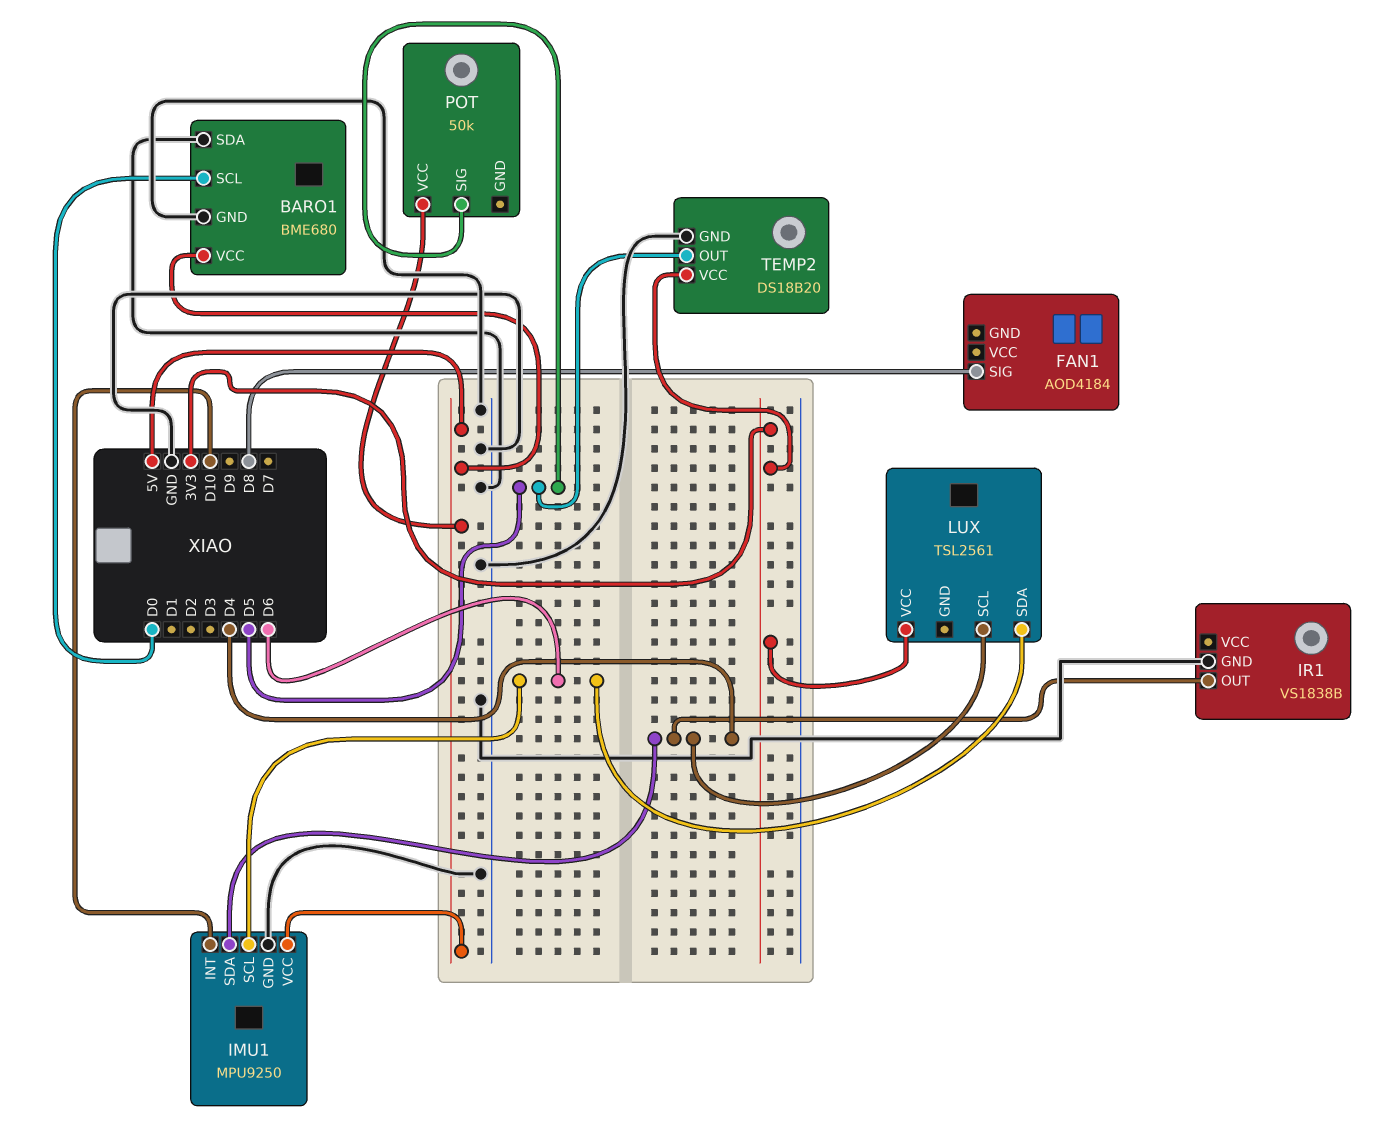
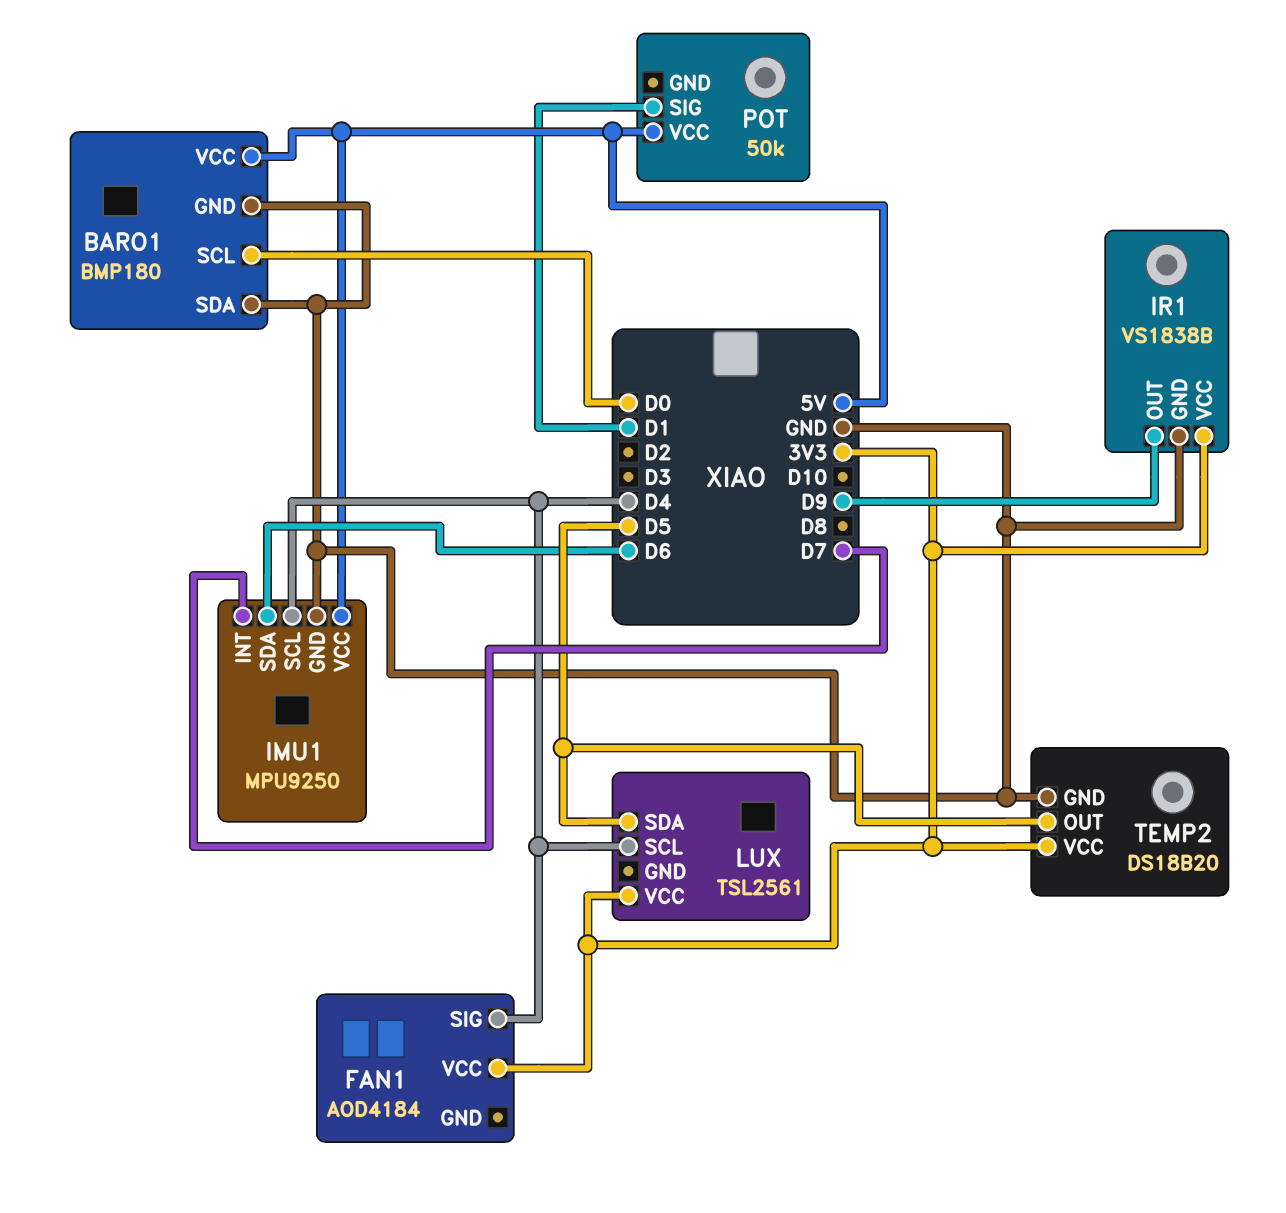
BARO1: BME680 -> BMP180
FAN1 pin SIG: D8 -> D4
FAN1 pin VCC: none -> 3V3
IMU1 pin INT: D10 -> D7
IMU1 pin SCL: D6 -> D4
IMU1 pin SDA: D4 -> D6
IR1 pin OUT: D4 -> D9
IR1 pin VCC: none -> 3V3
LUX pin SDA: D6 -> D5
POT pin SIG: D5 -> D1

